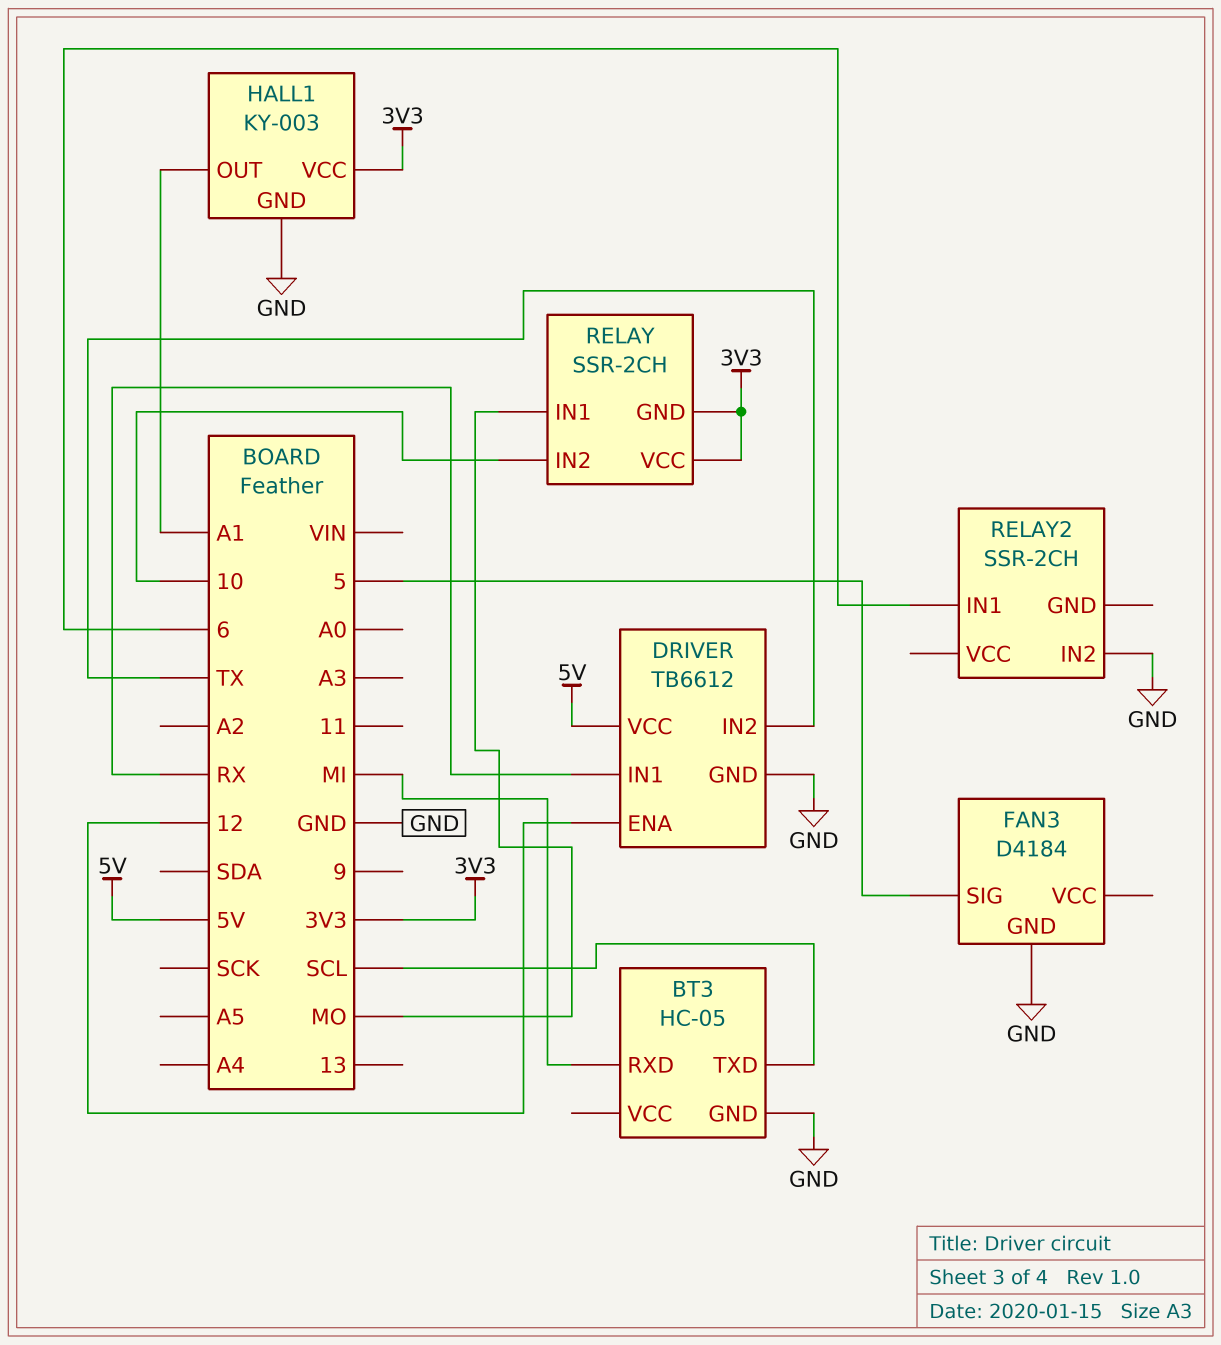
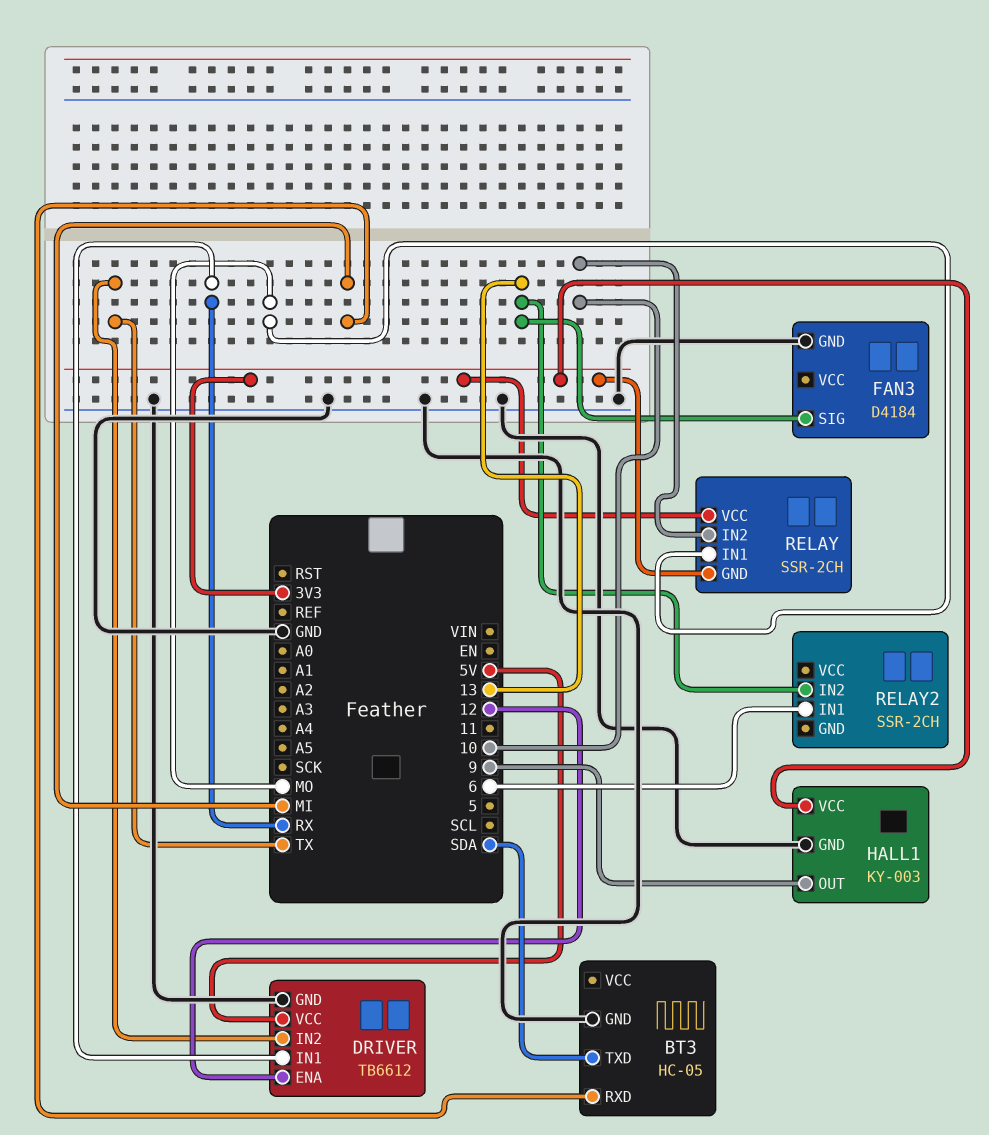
BT3 pin TXD: SCL -> SDA
FAN3 pin SIG: 5 -> 13
HALL1 pin OUT: A1 -> 9
RELAY2 pin IN2: GND -> 13

